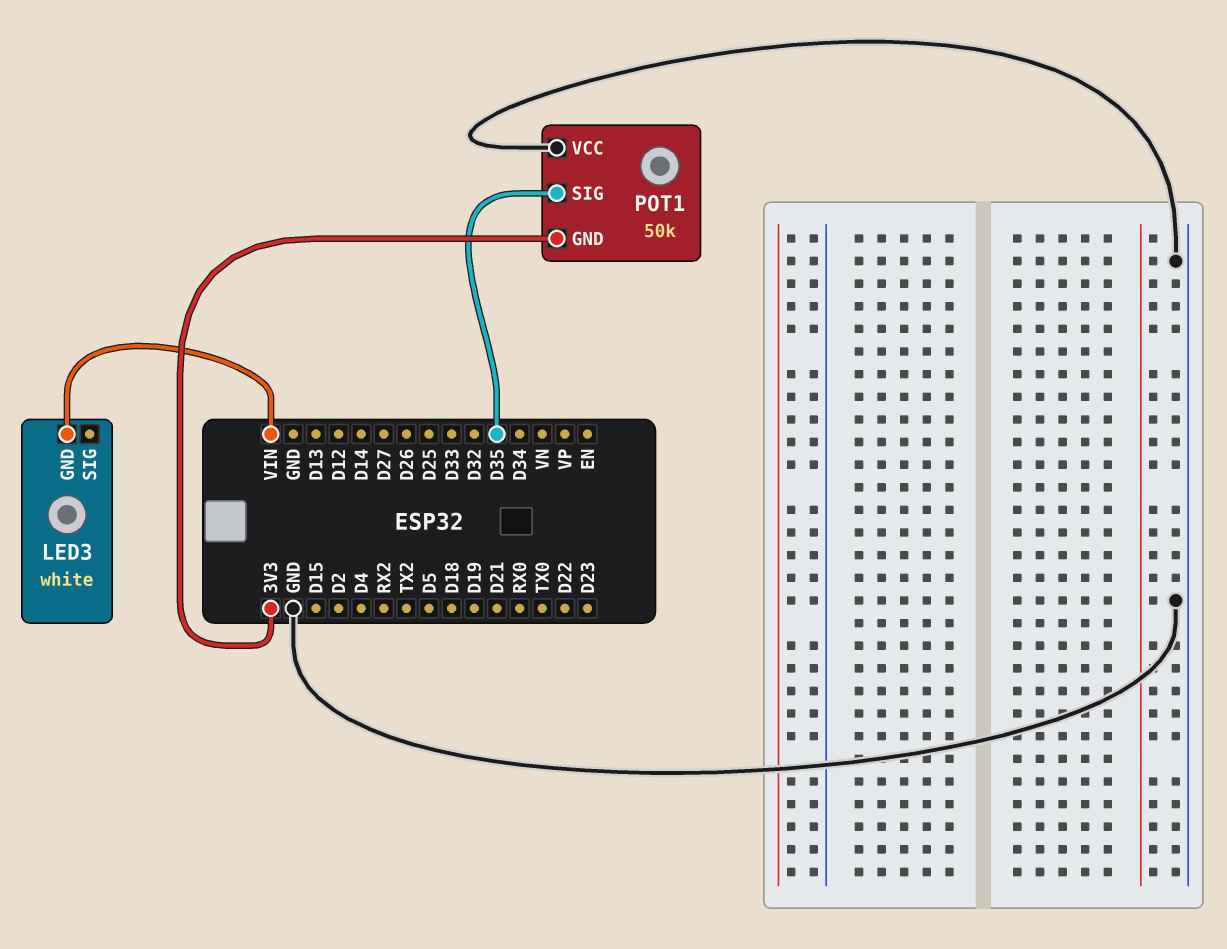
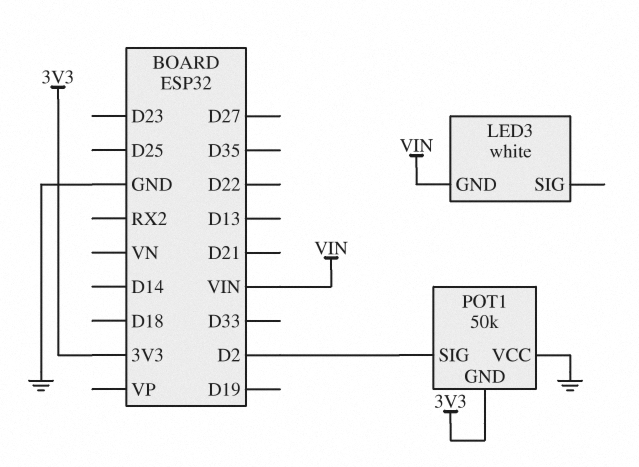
POT1 pin SIG: D35 -> D2

